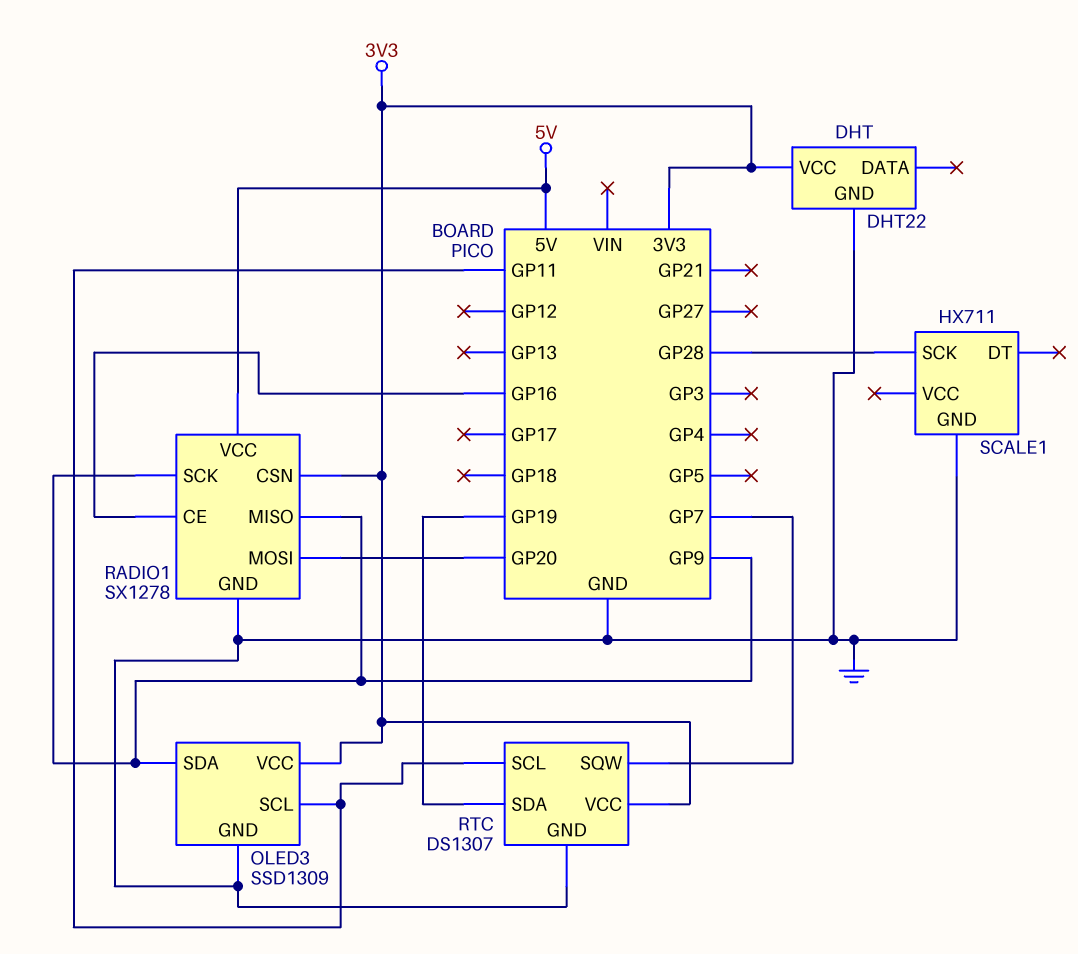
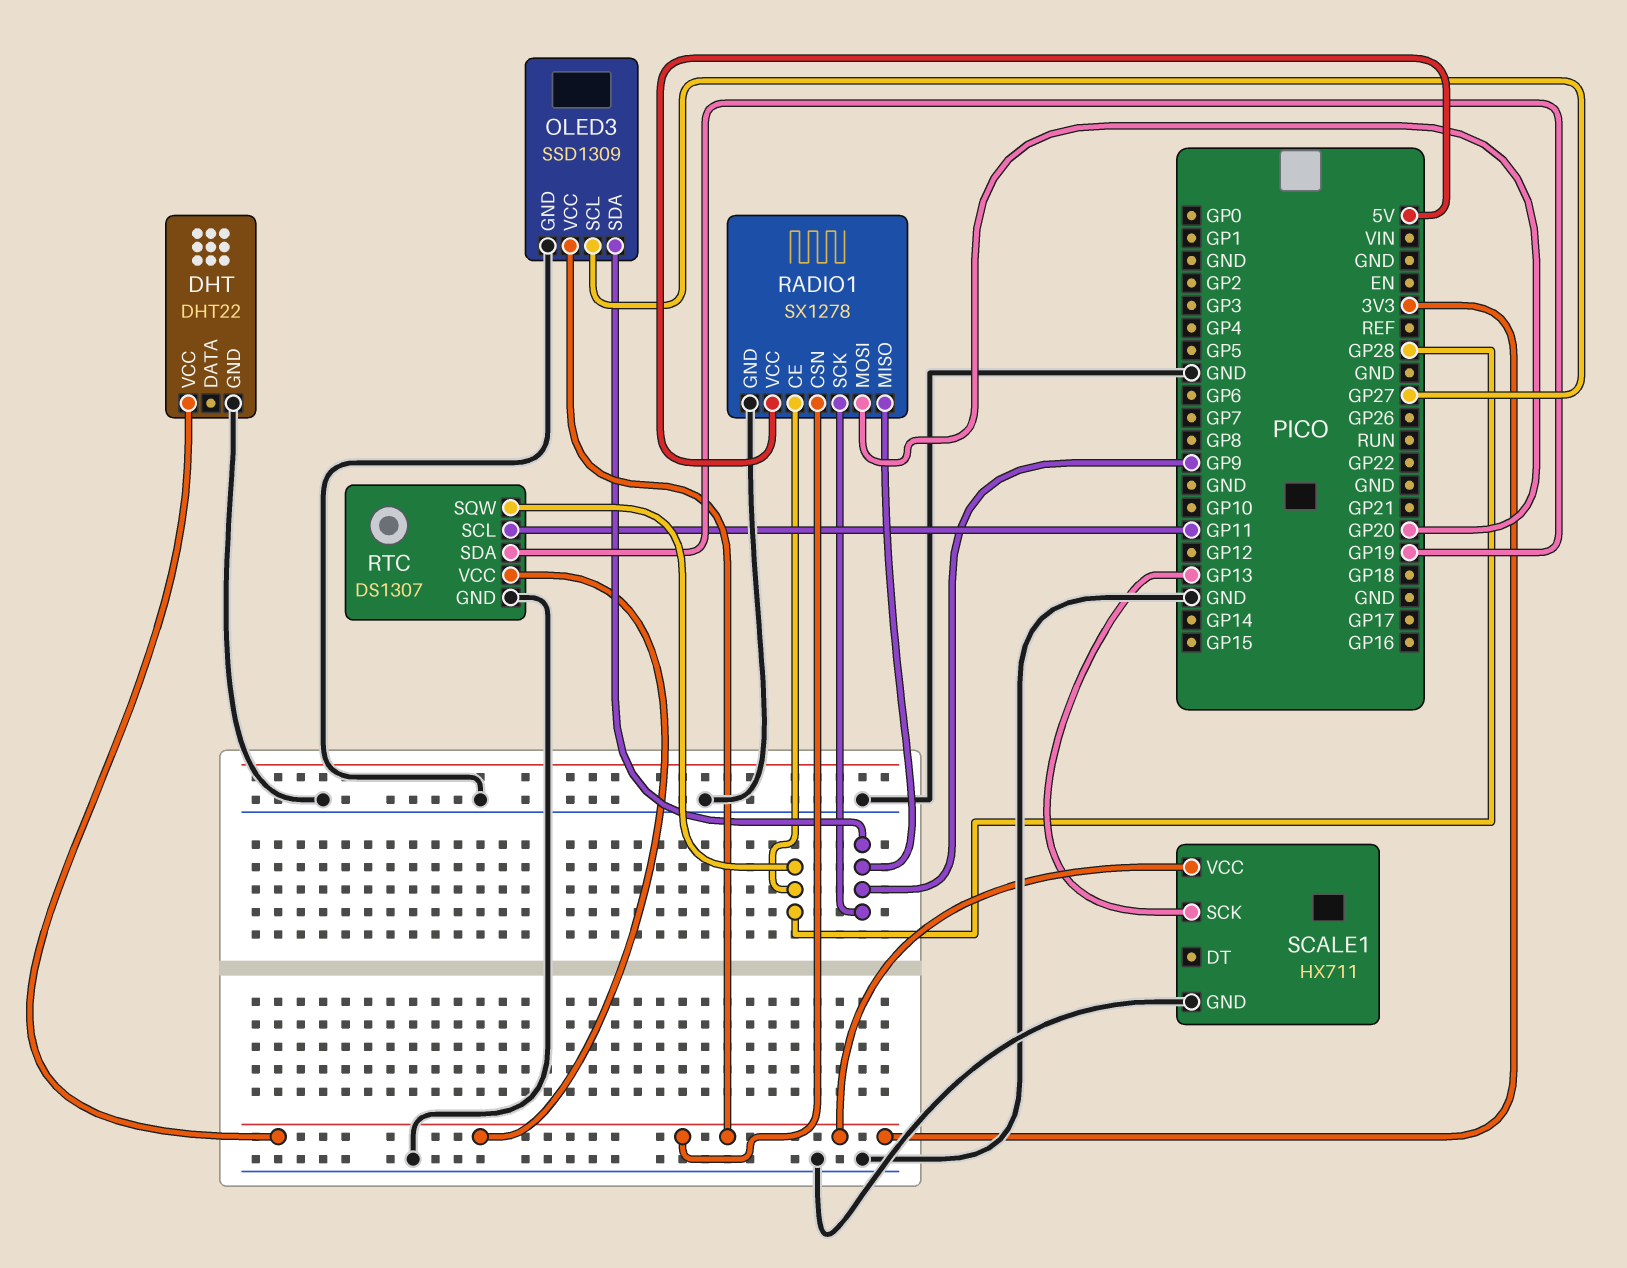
OLED3 pin SCL: GP11 -> GP27
RADIO1 pin CE: GP16 -> GP28
RTC pin SQW: GP7 -> GP28
SCALE1 pin SCK: GP28 -> GP13
SCALE1 pin VCC: none -> 3V3

